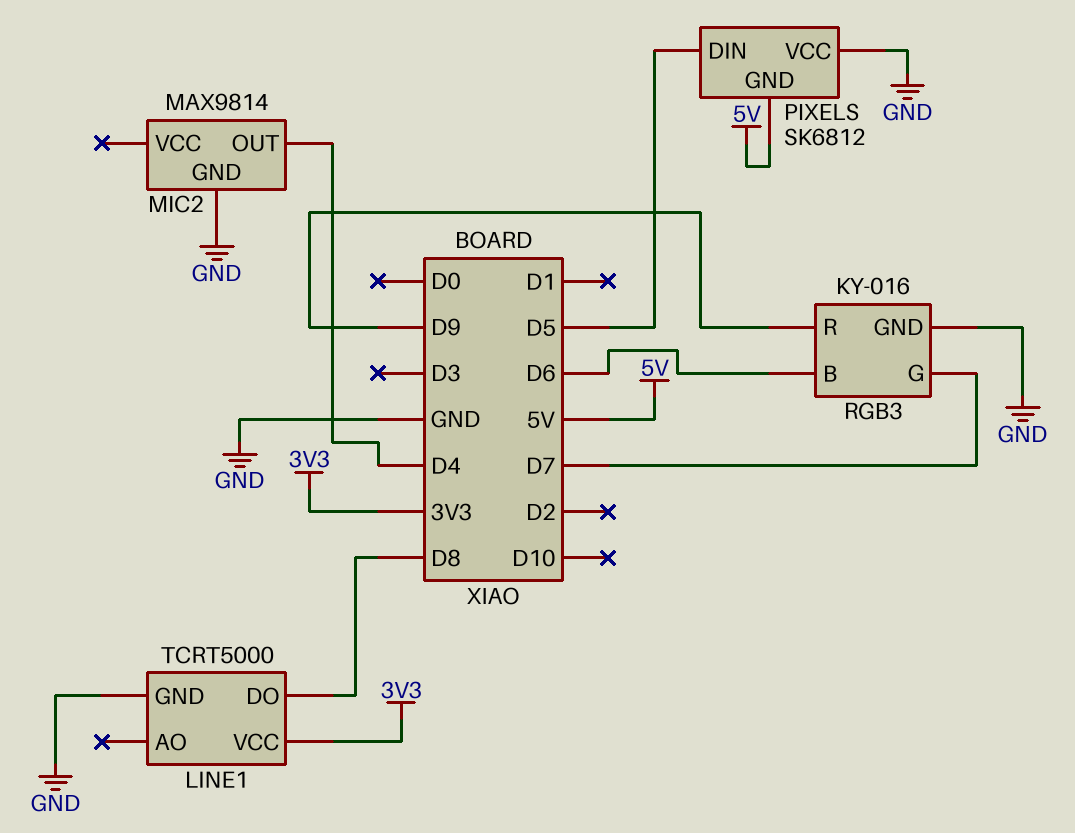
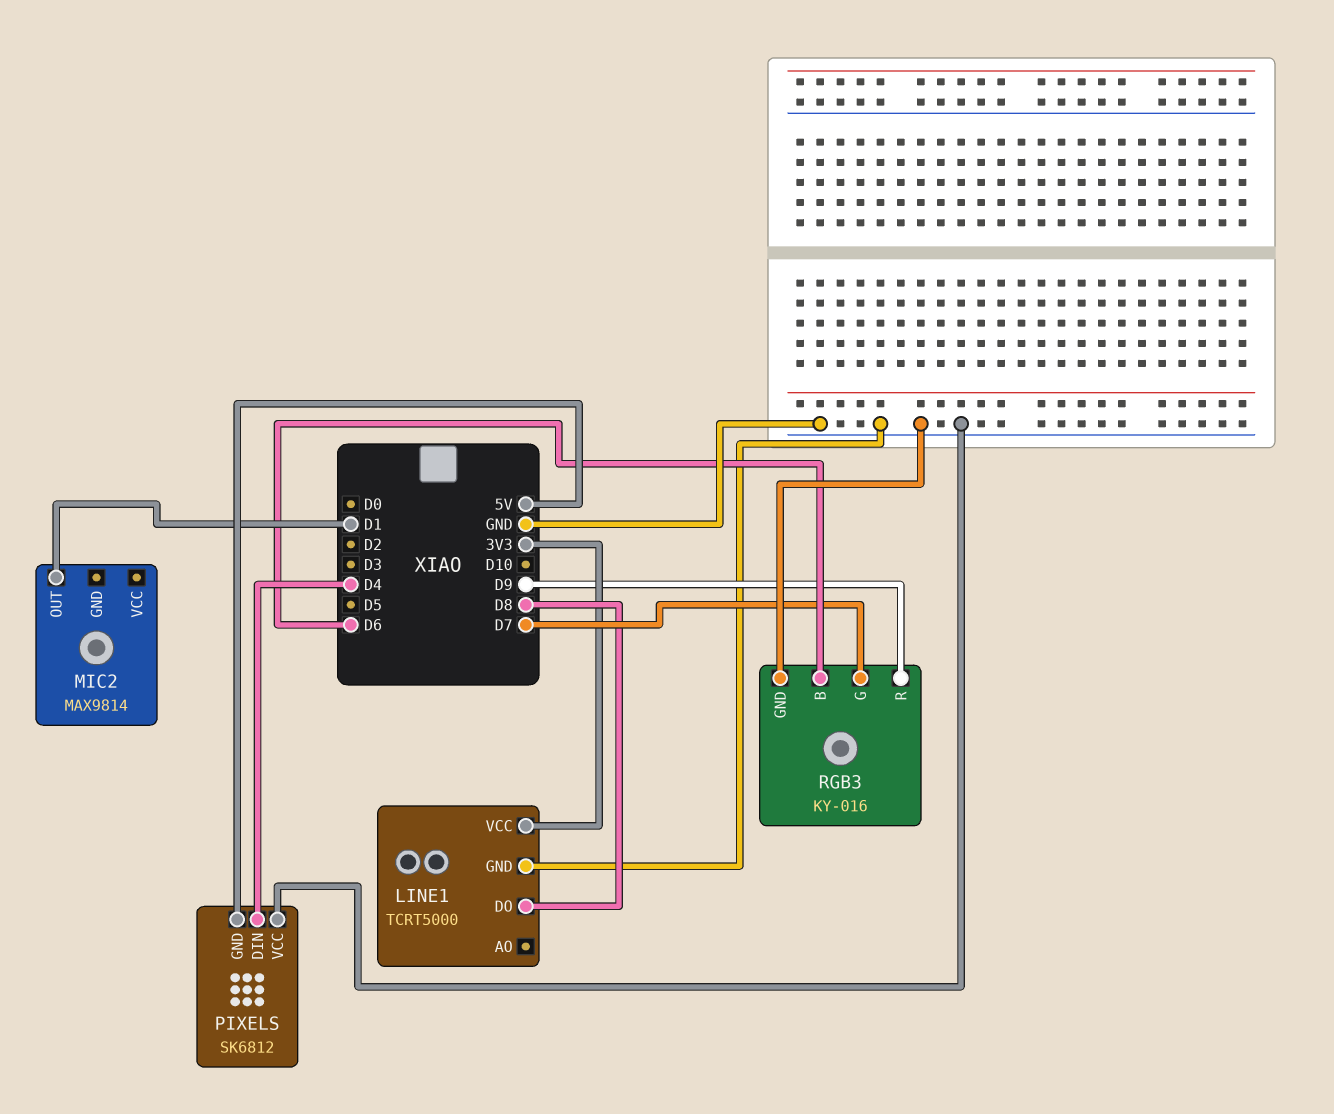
MIC2 pin GND: GND -> none
MIC2 pin OUT: D4 -> D1
PIXELS pin DIN: D5 -> D4

